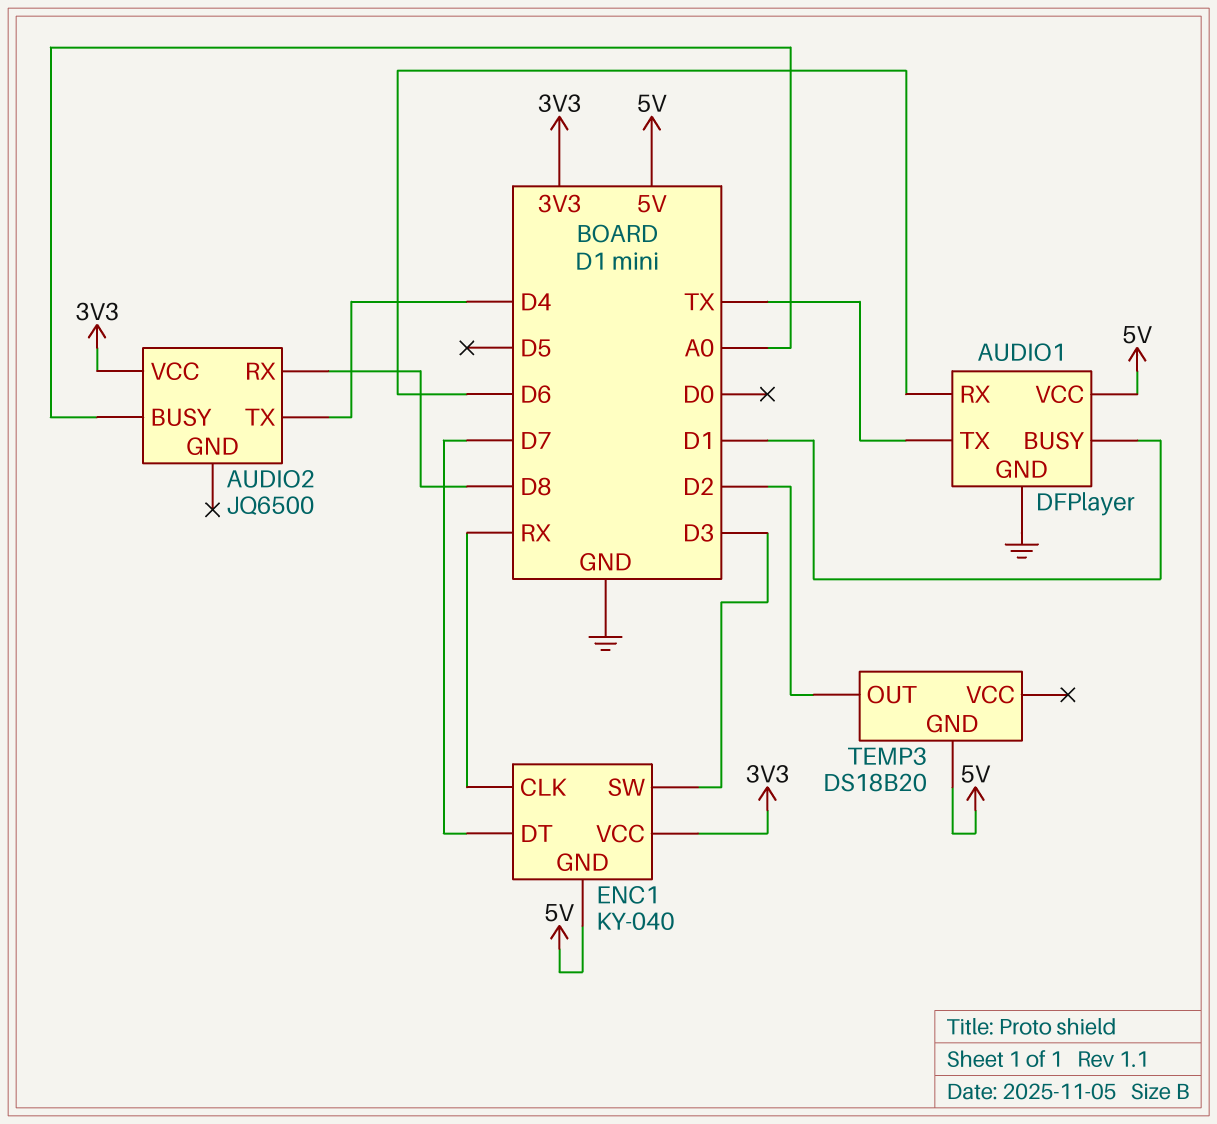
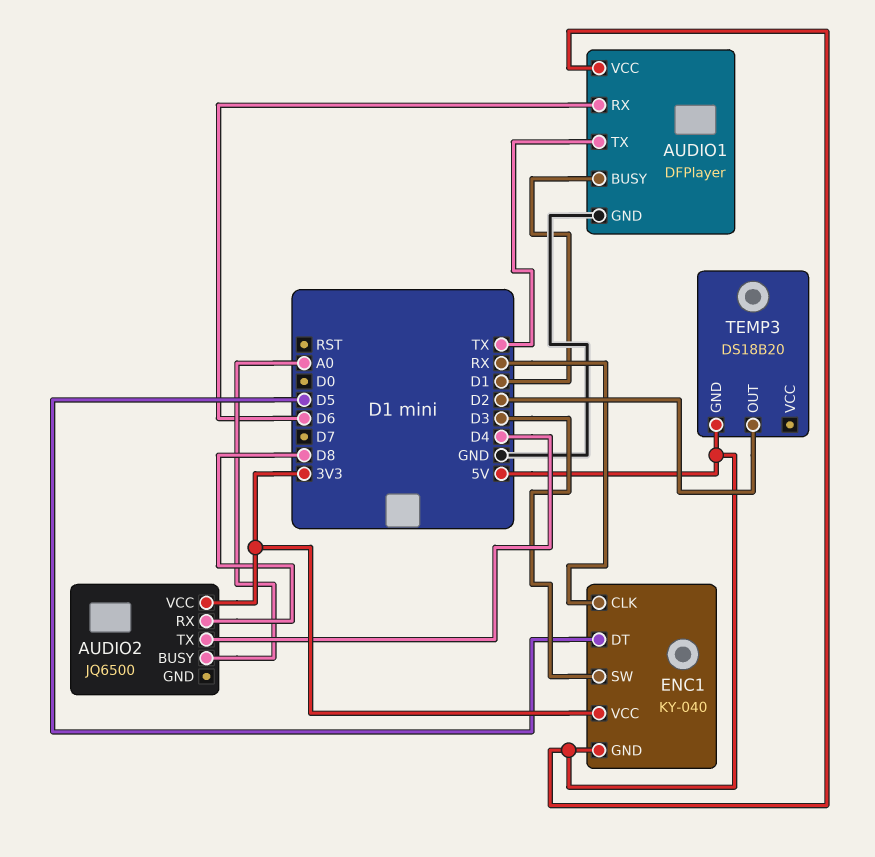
ENC1 pin DT: D7 -> D5

